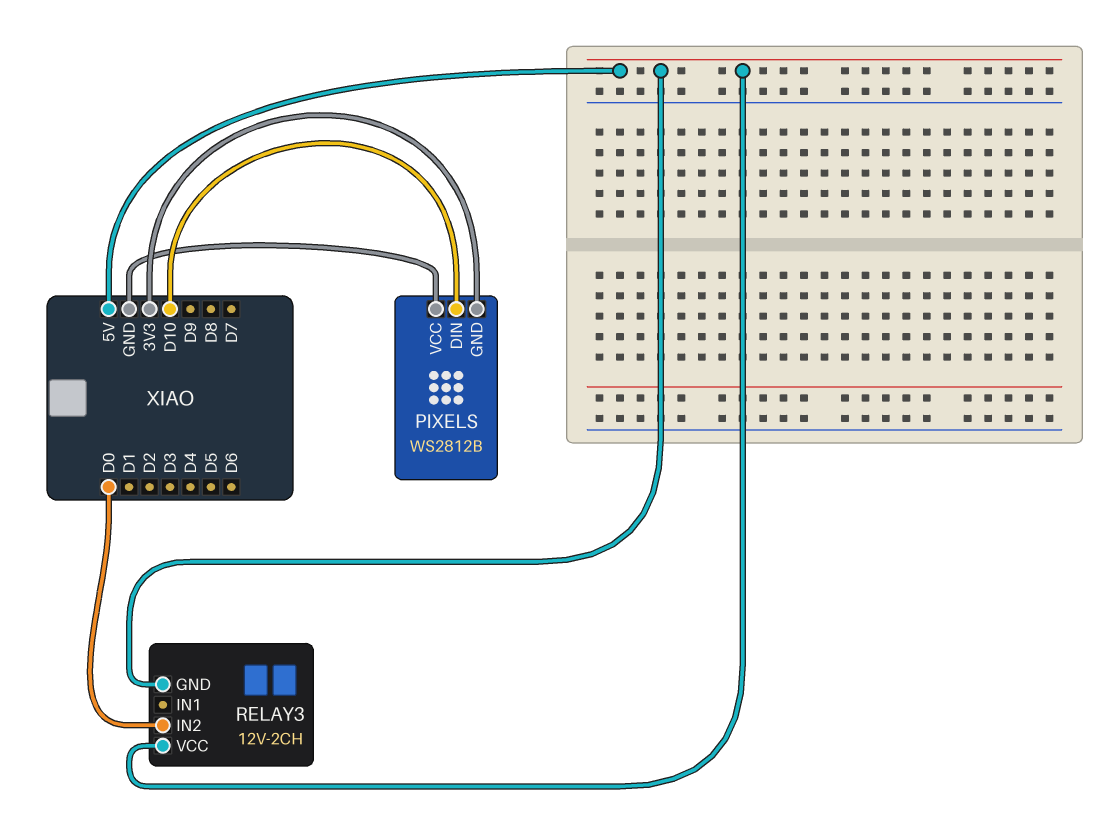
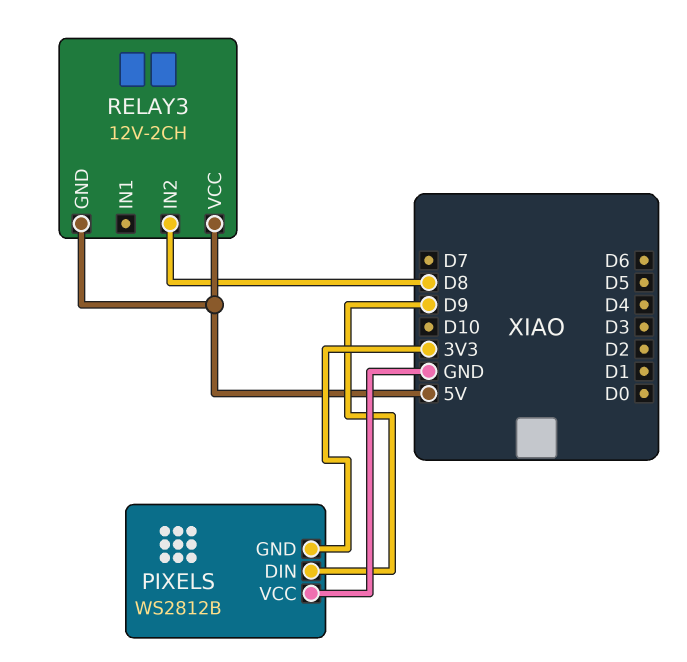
PIXELS pin DIN: D10 -> D9
RELAY3 pin IN2: D0 -> D8

